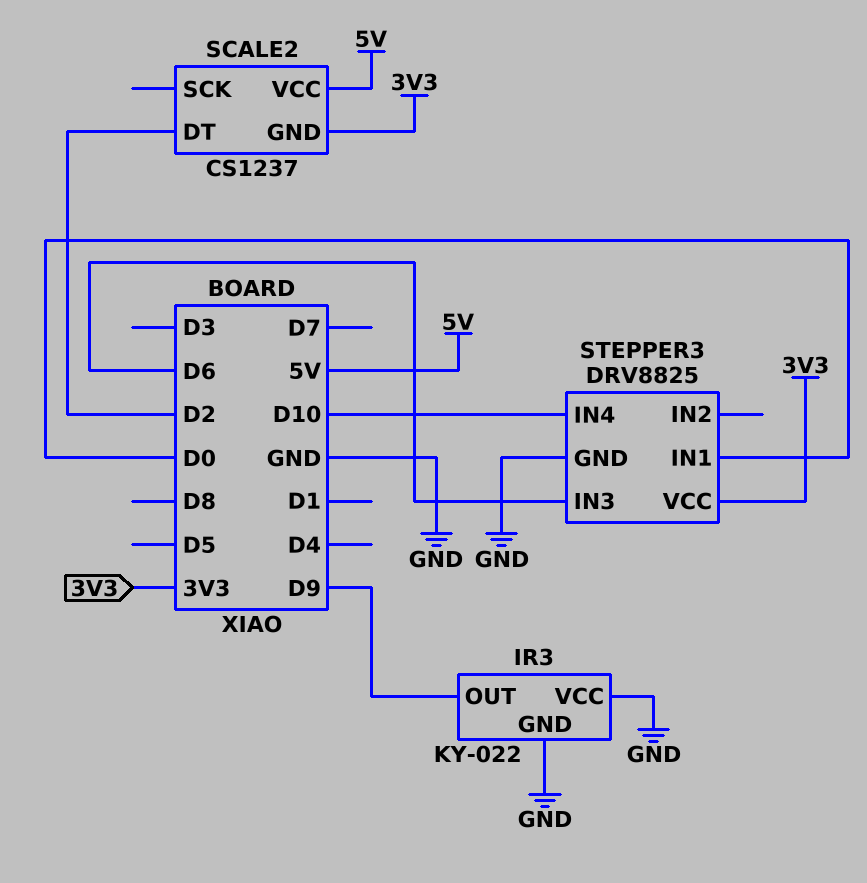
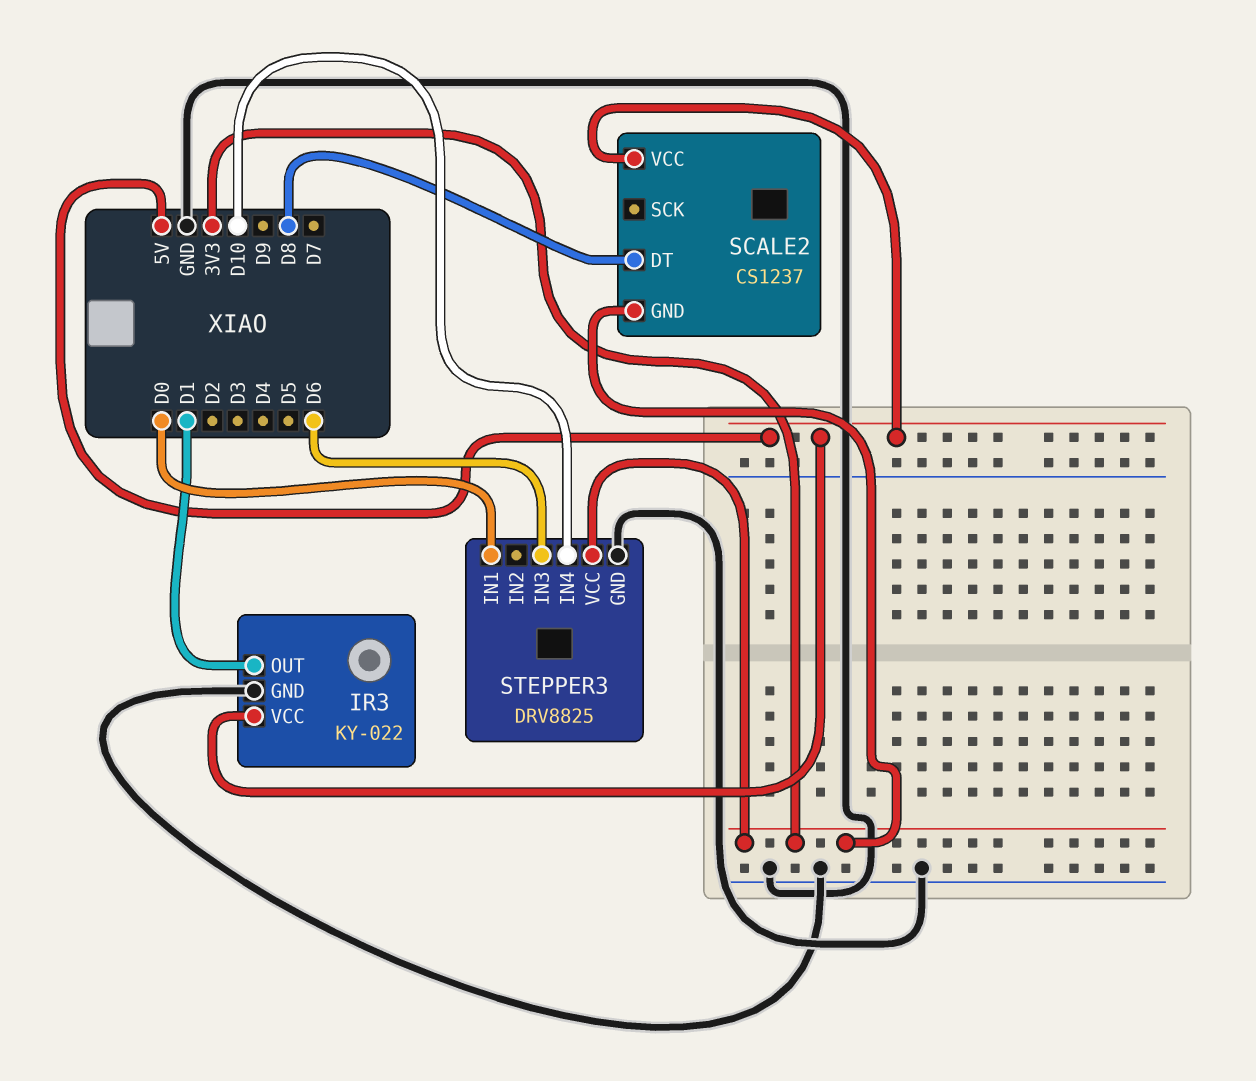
IR3 pin OUT: D9 -> D1
IR3 pin VCC: GND -> 5V
SCALE2 pin DT: D2 -> D8

